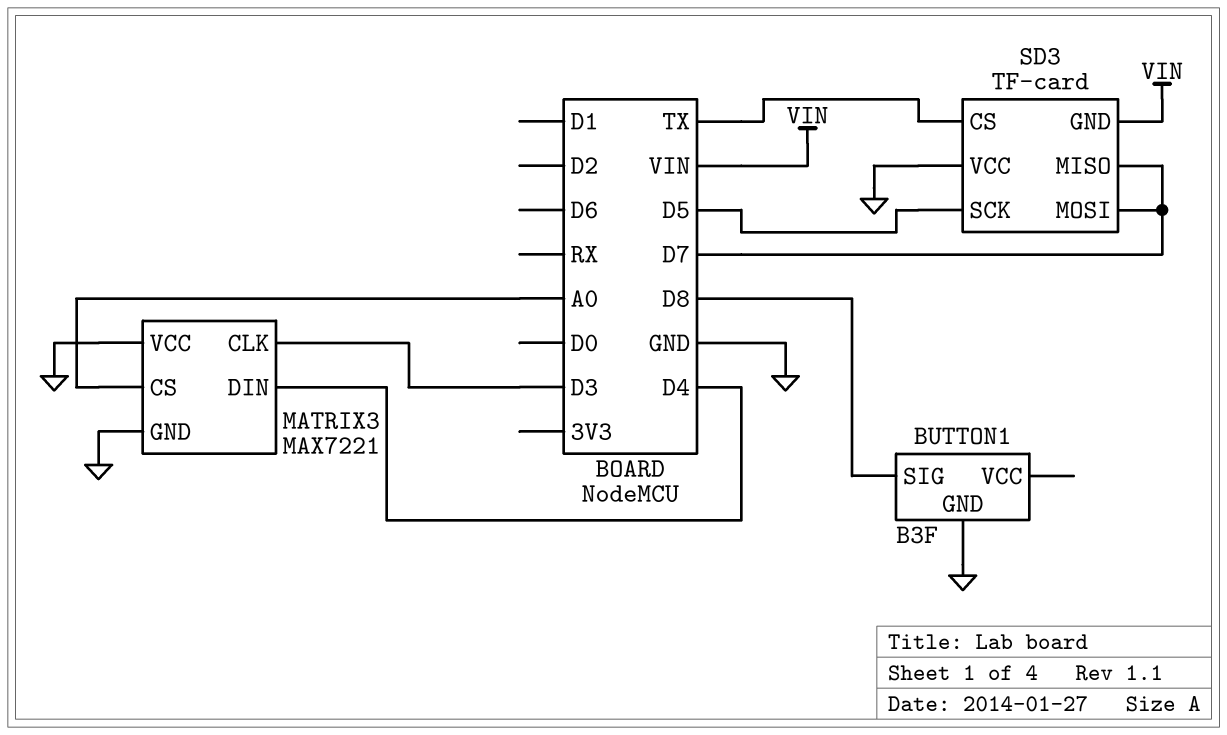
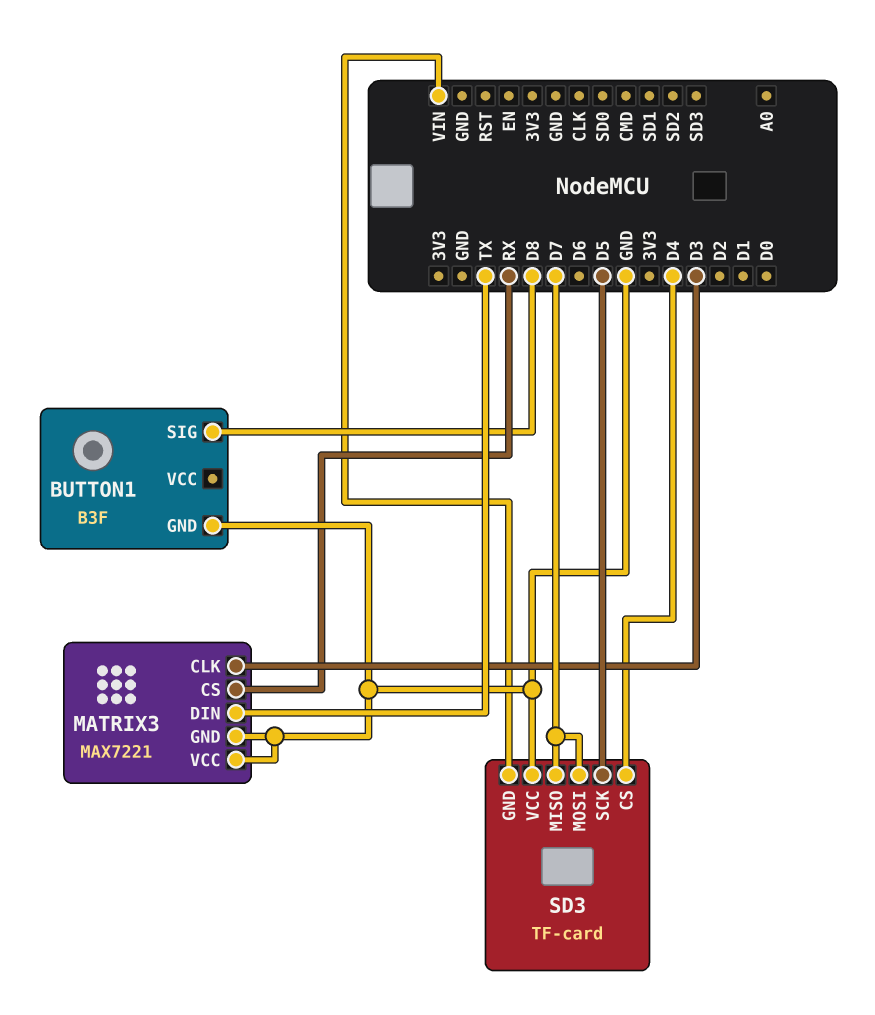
MATRIX3 pin CS: A0 -> RX
MATRIX3 pin DIN: D4 -> TX
SD3 pin CS: TX -> D4

